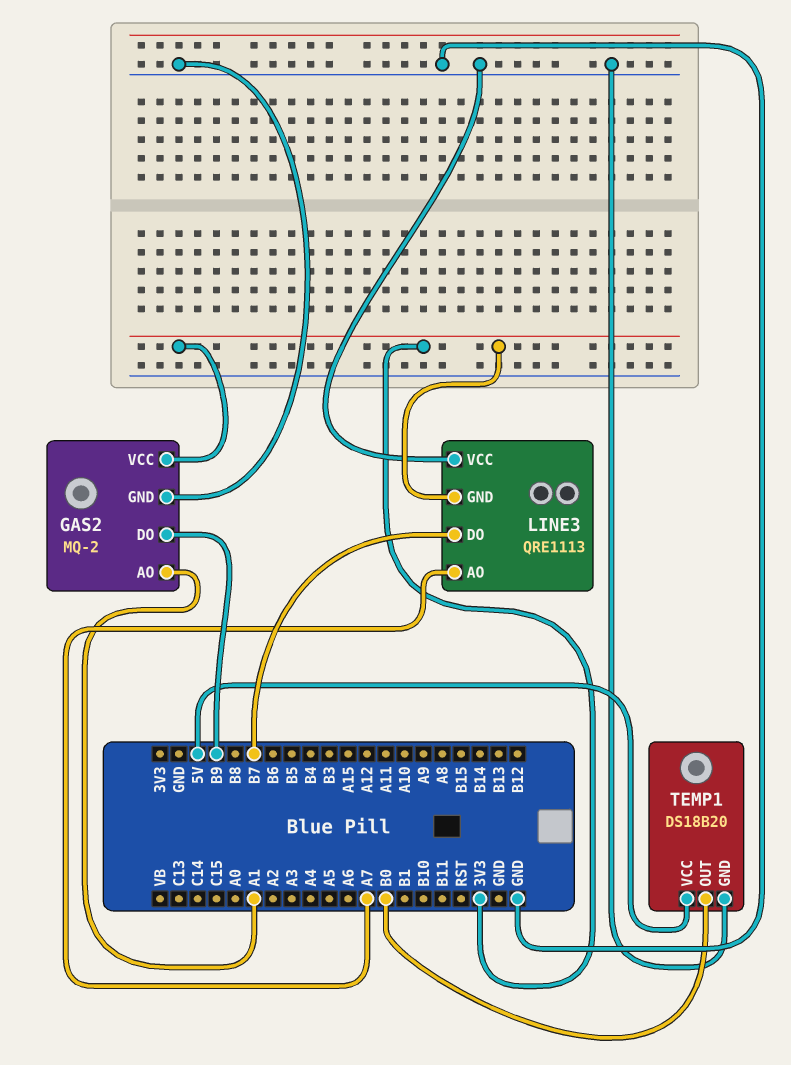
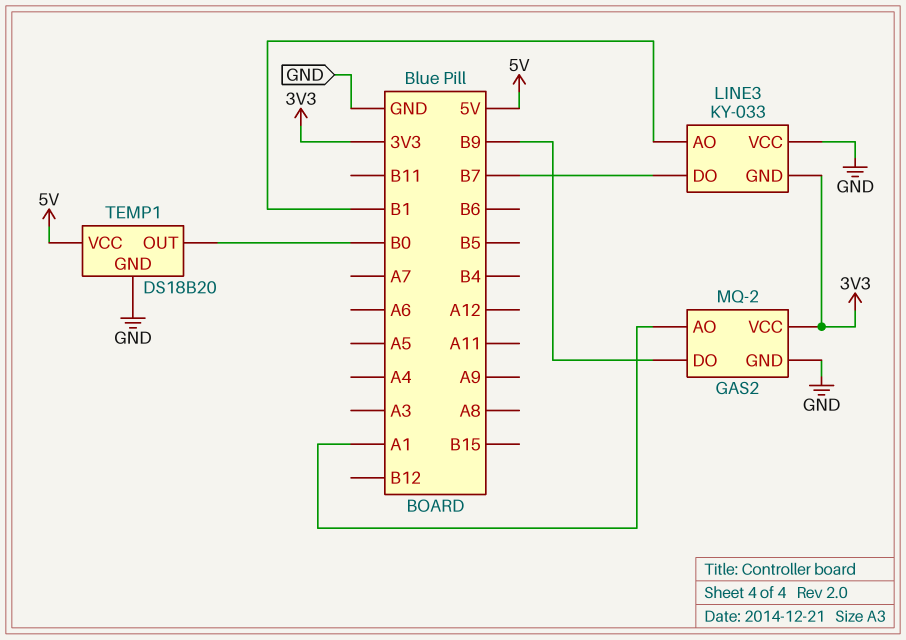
LINE3: QRE1113 -> KY-033
LINE3 pin AO: A7 -> B1

